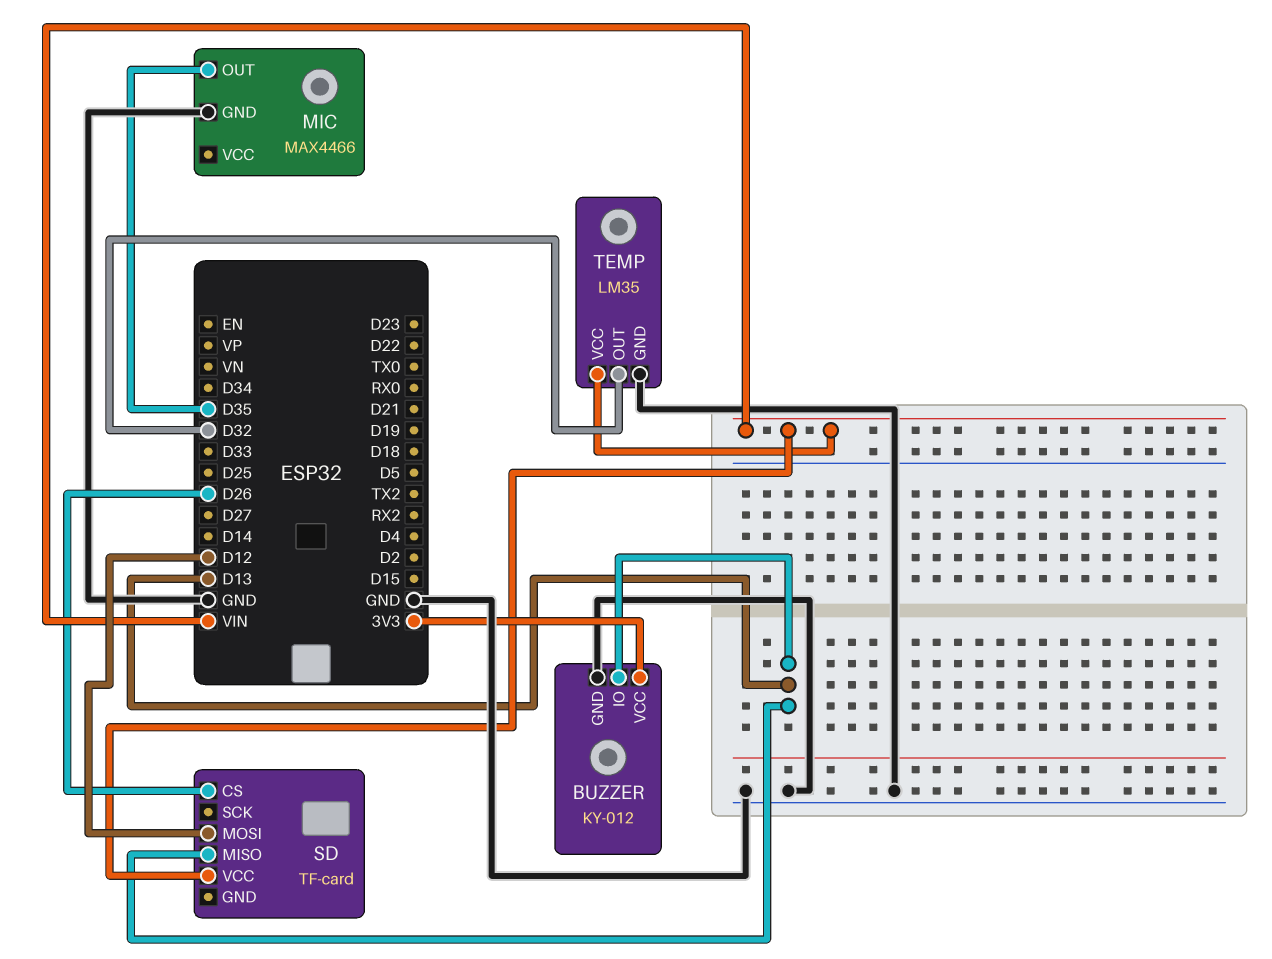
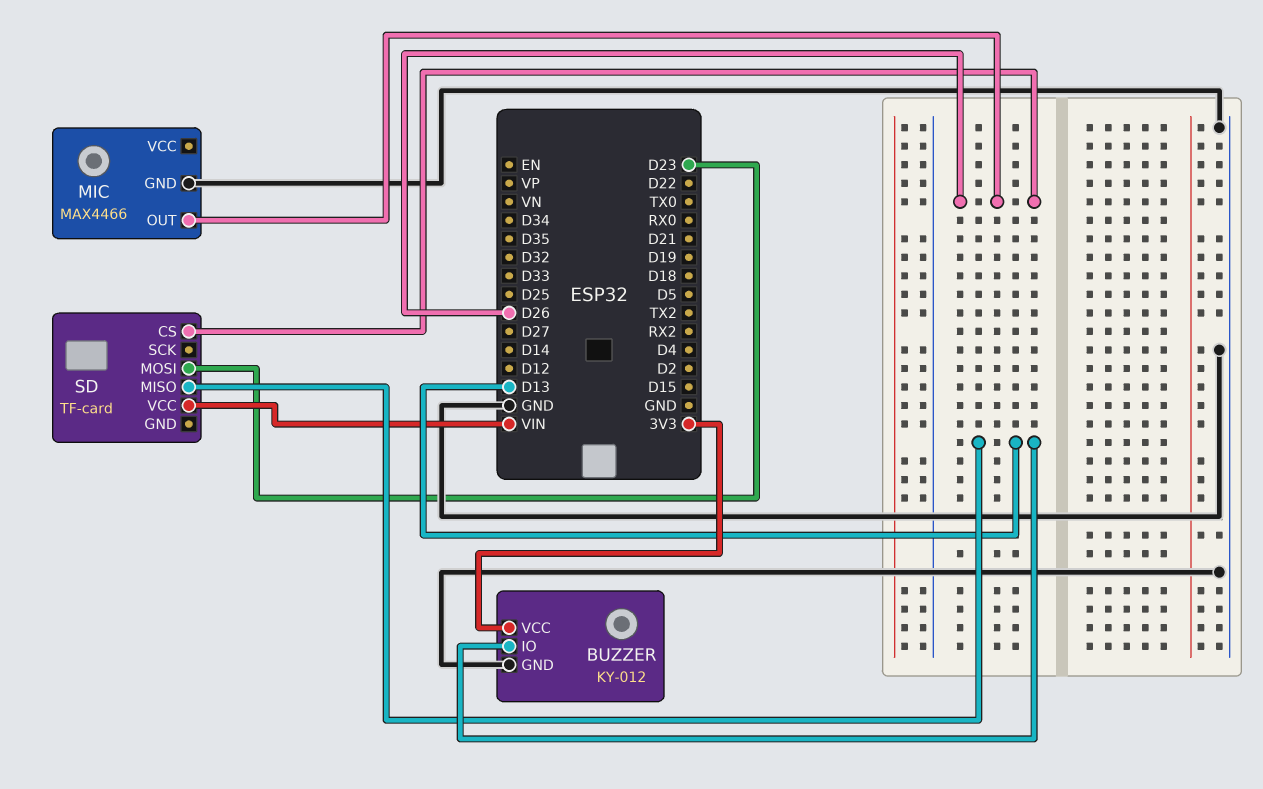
MIC pin OUT: D35 -> D26
SD pin MOSI: D12 -> D23
TEMP: LM35 -> none
TEMP pin GND: GND -> none
TEMP pin OUT: D32 -> none
TEMP pin VCC: VIN -> none

